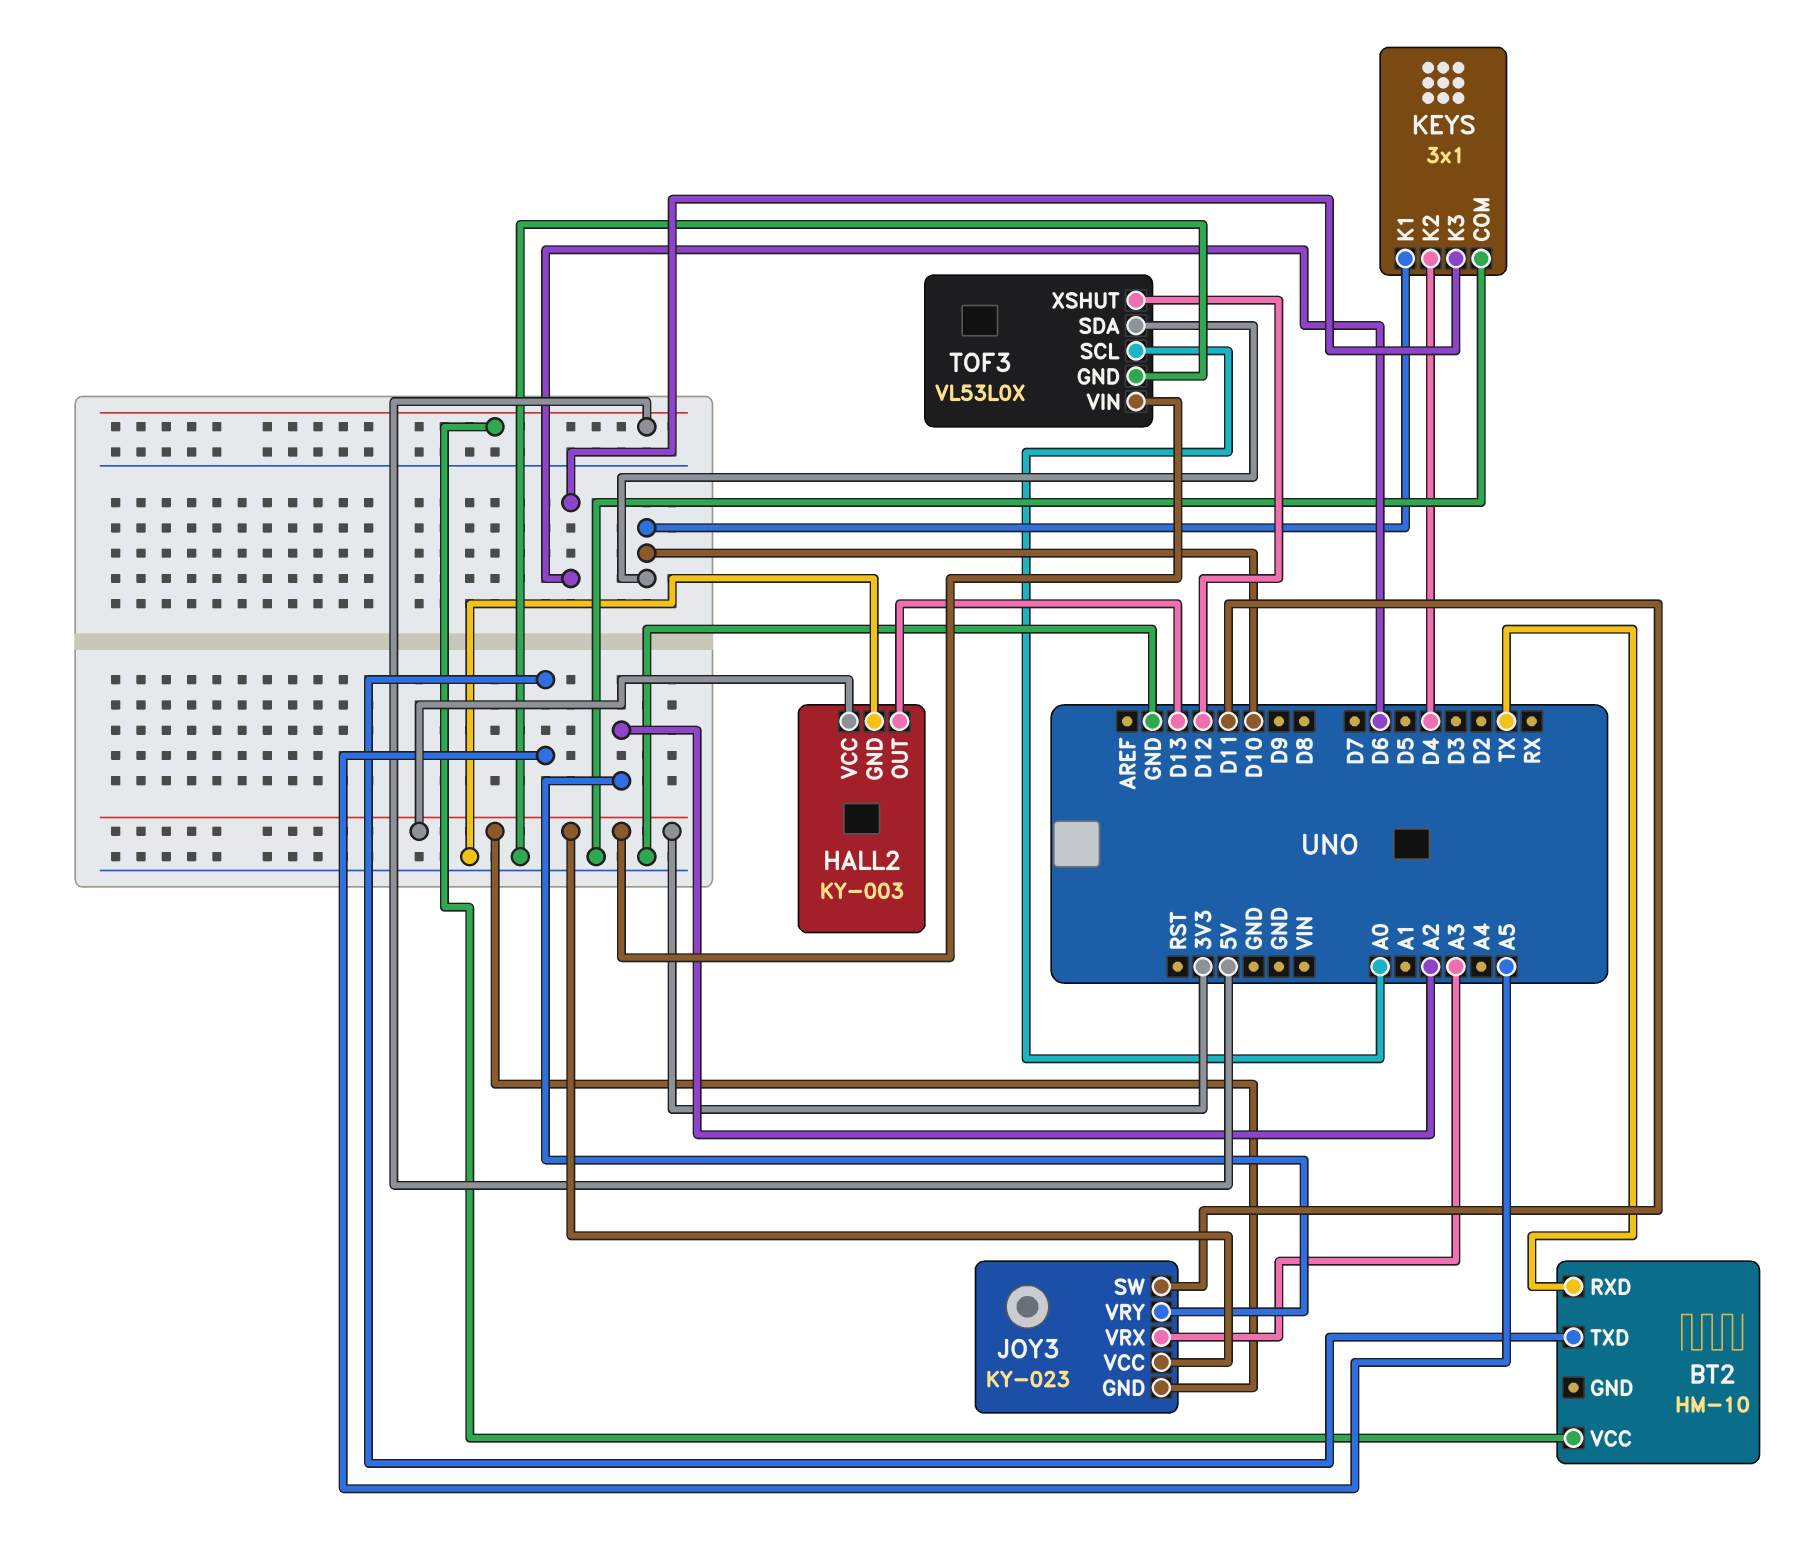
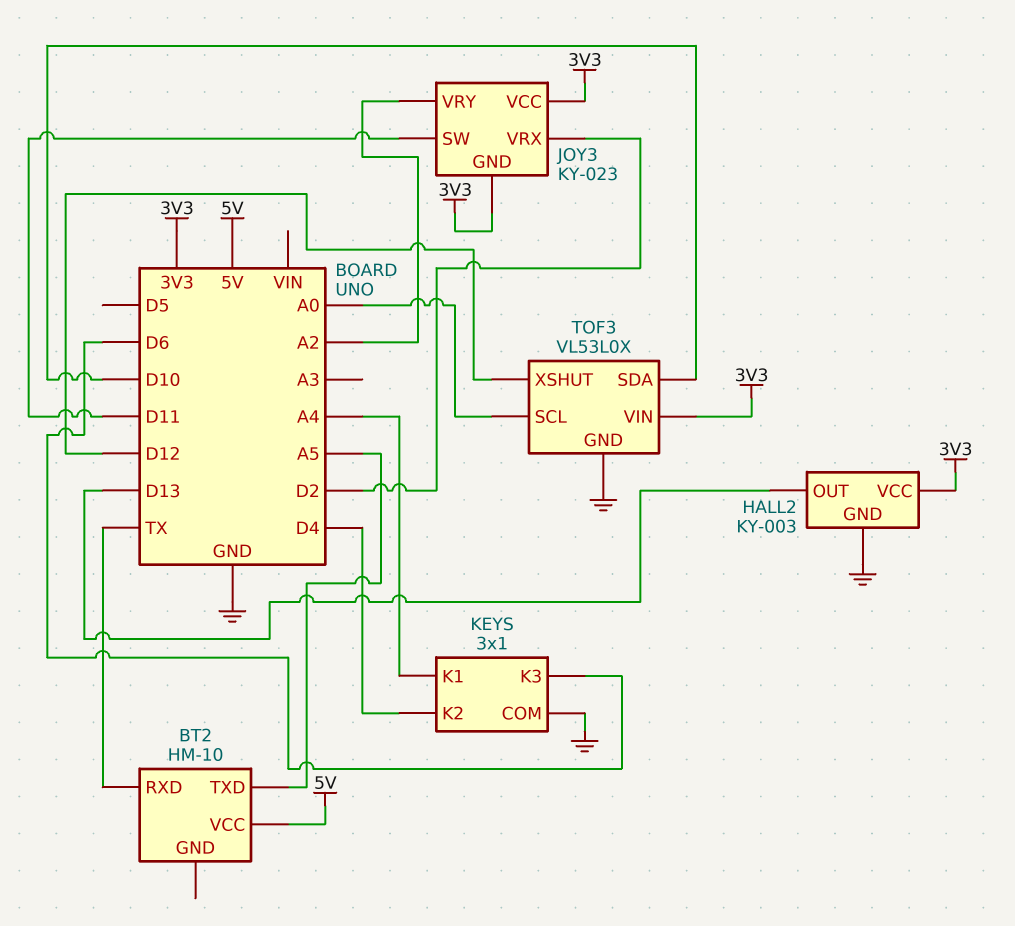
JOY3 pin VRX: A3 -> D2
KEYS pin K1: D10 -> A4

